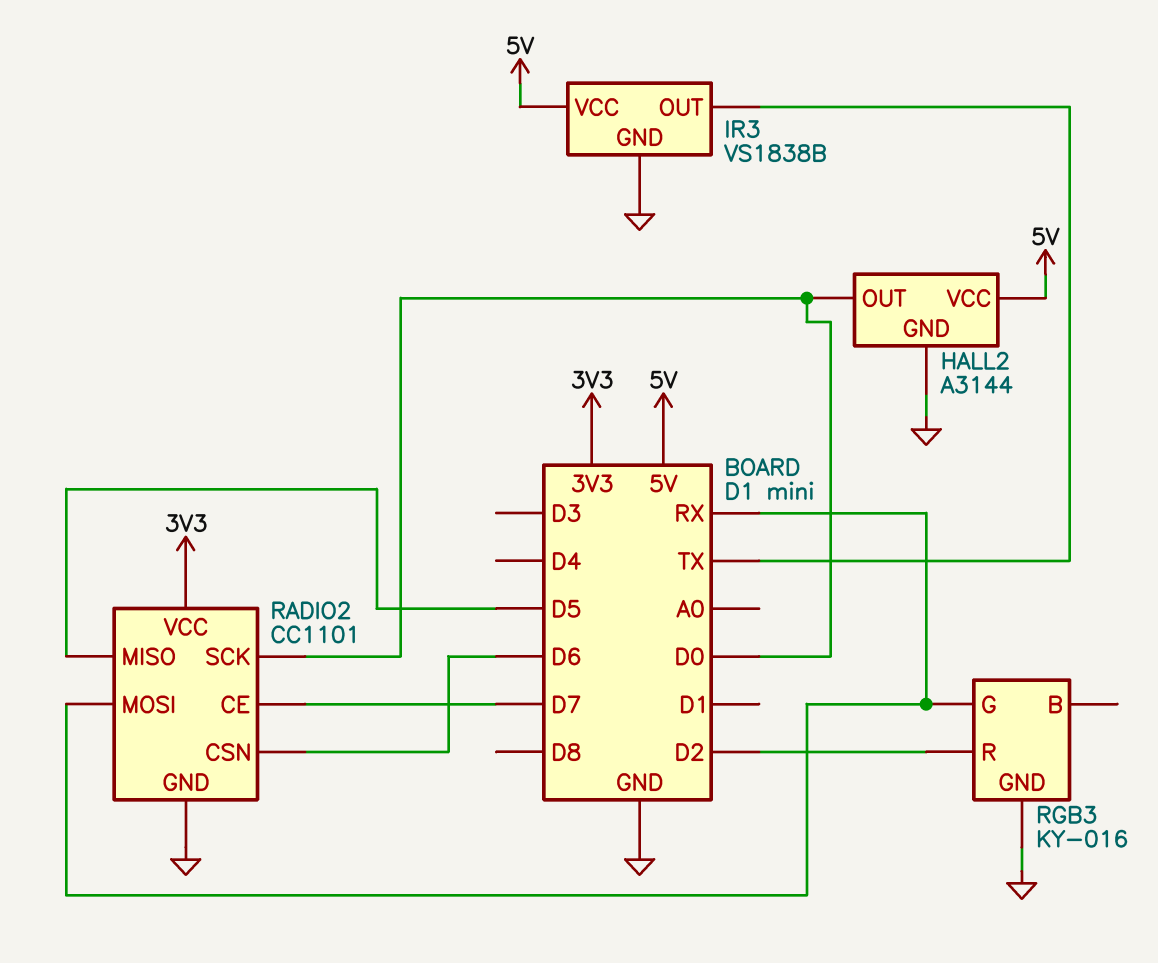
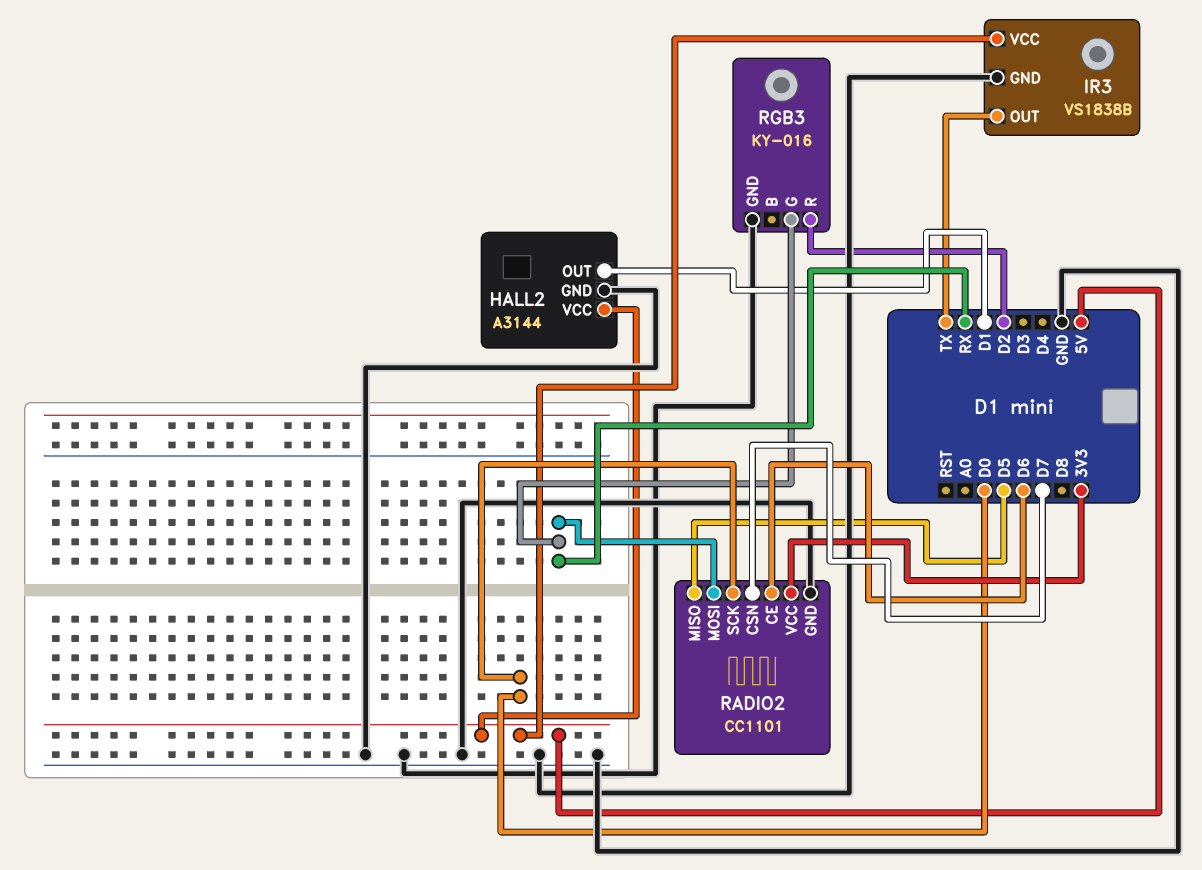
HALL2 pin OUT: D0 -> D1
RADIO2 pin CE: D7 -> D6
RADIO2 pin CSN: D6 -> D7

